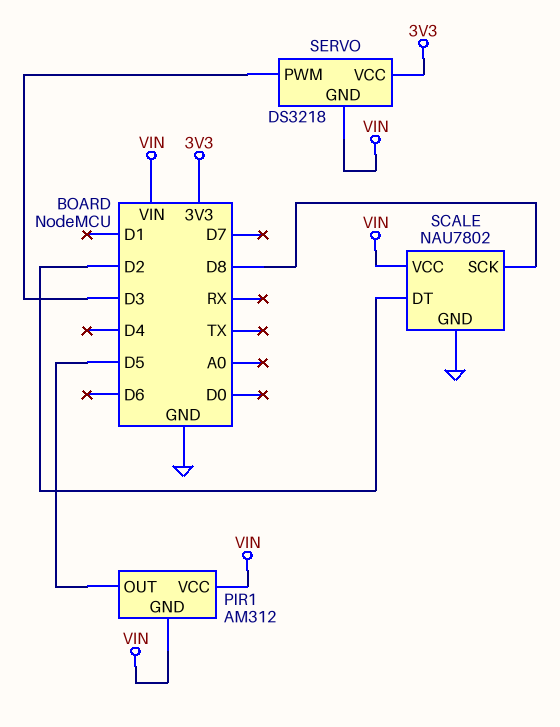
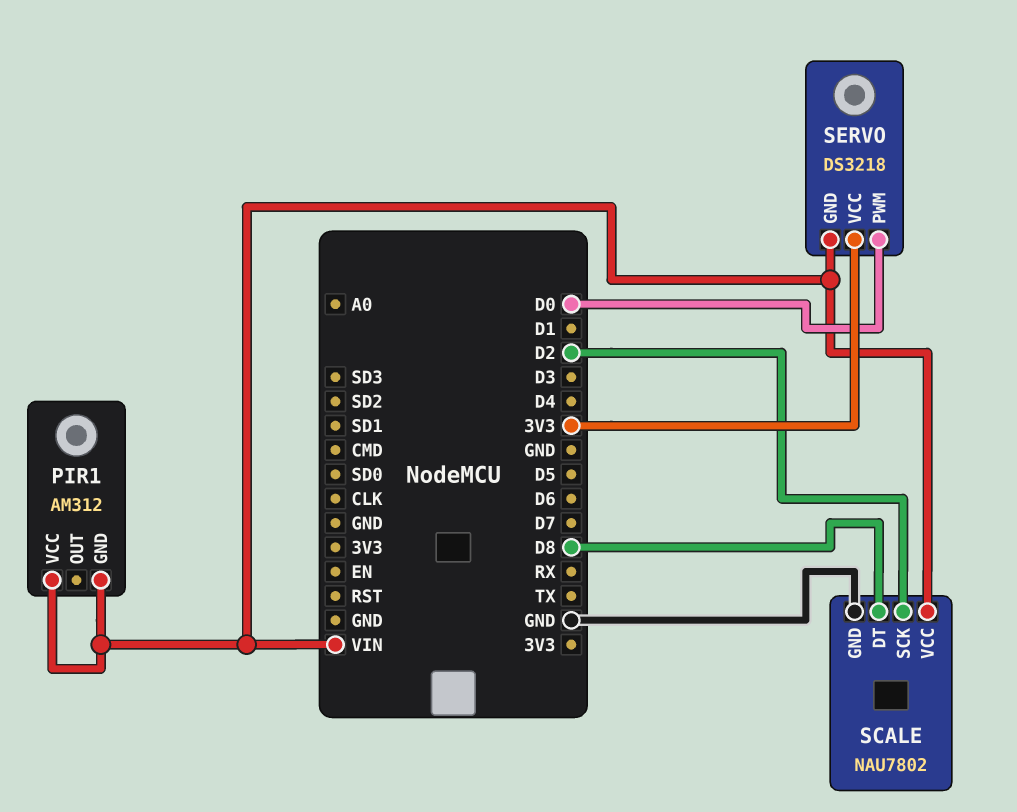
PIR1 pin OUT: D5 -> none
SCALE pin DT: D2 -> D8
SCALE pin SCK: D8 -> D2
SERVO pin PWM: D3 -> D0

